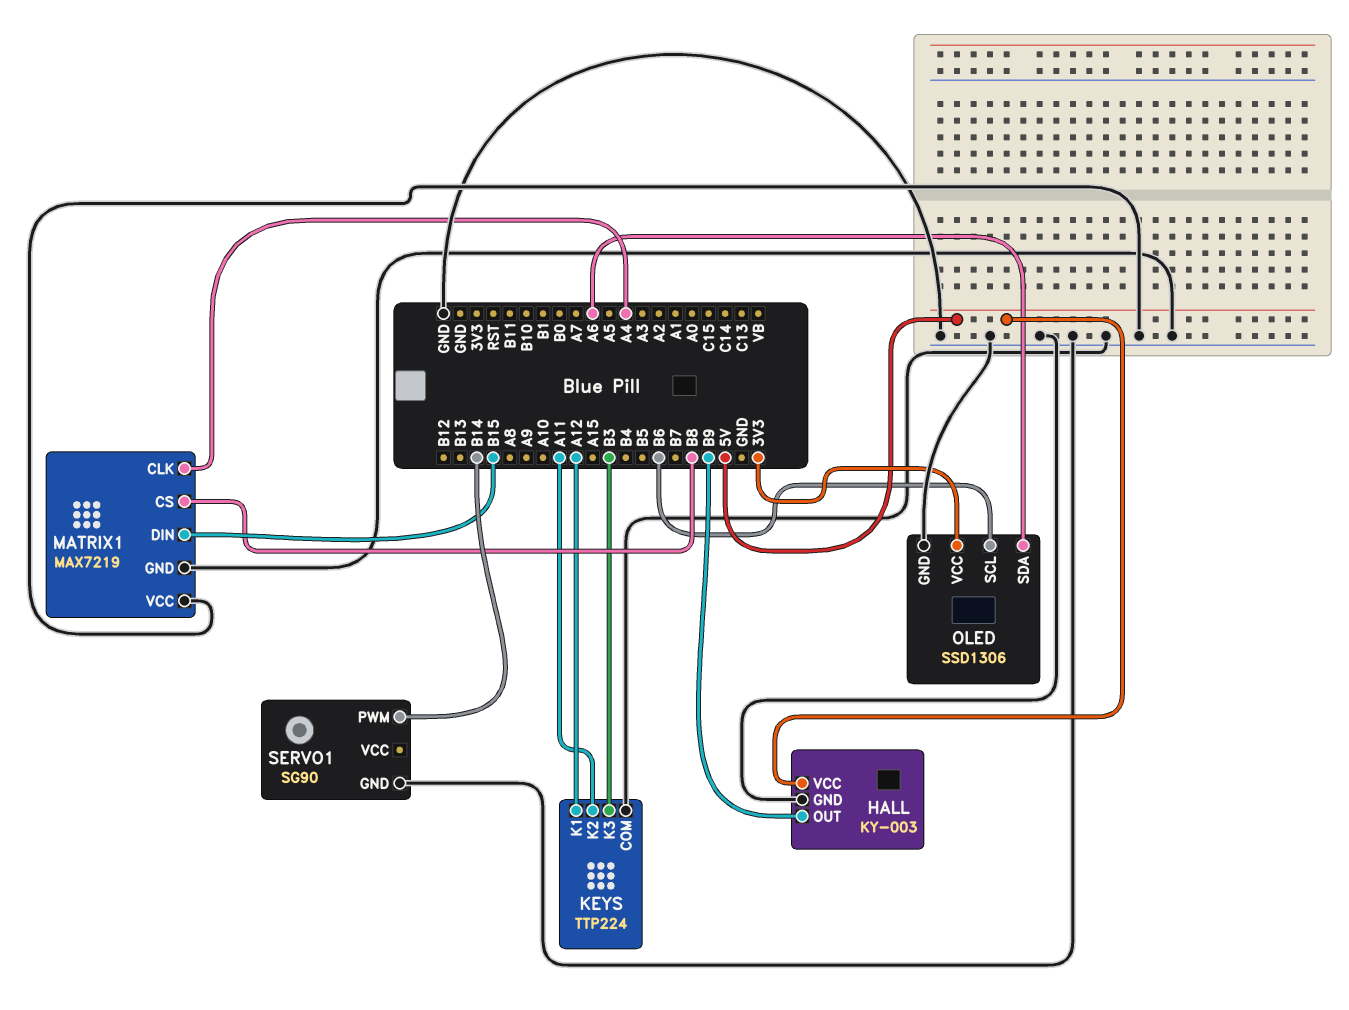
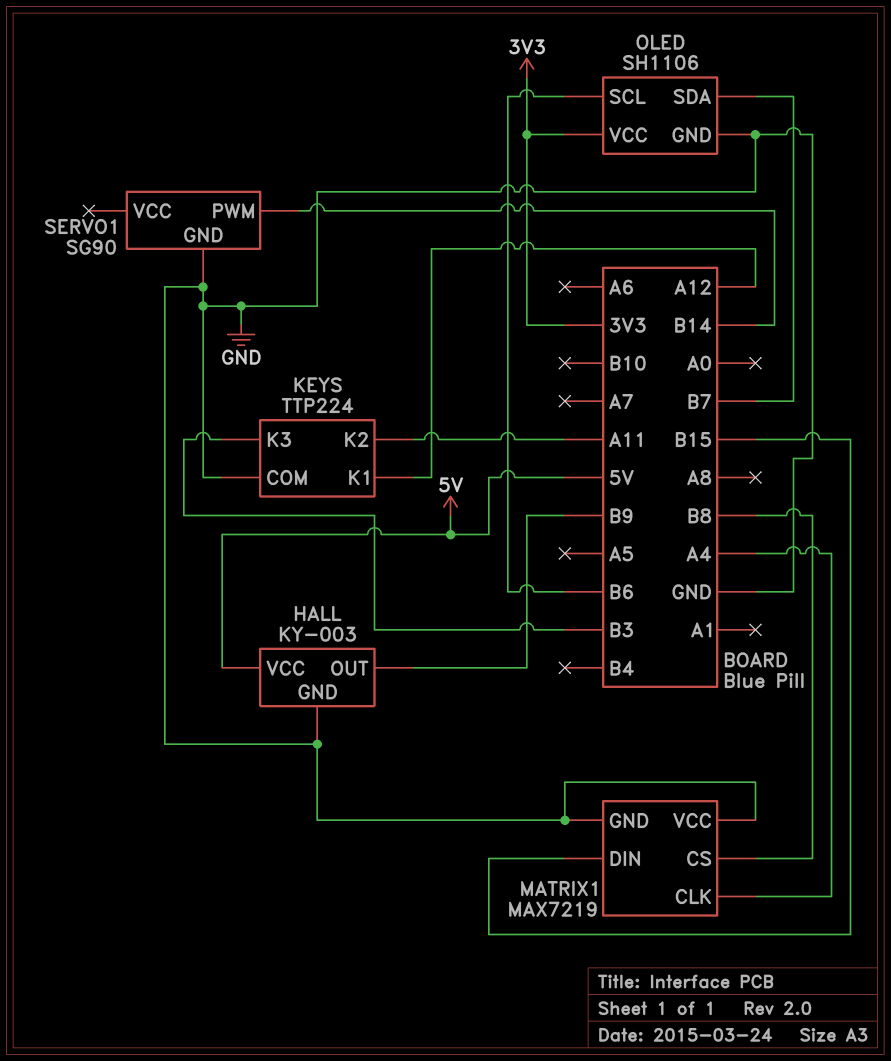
OLED: SSD1306 -> SH1106
OLED pin SDA: A6 -> B7

